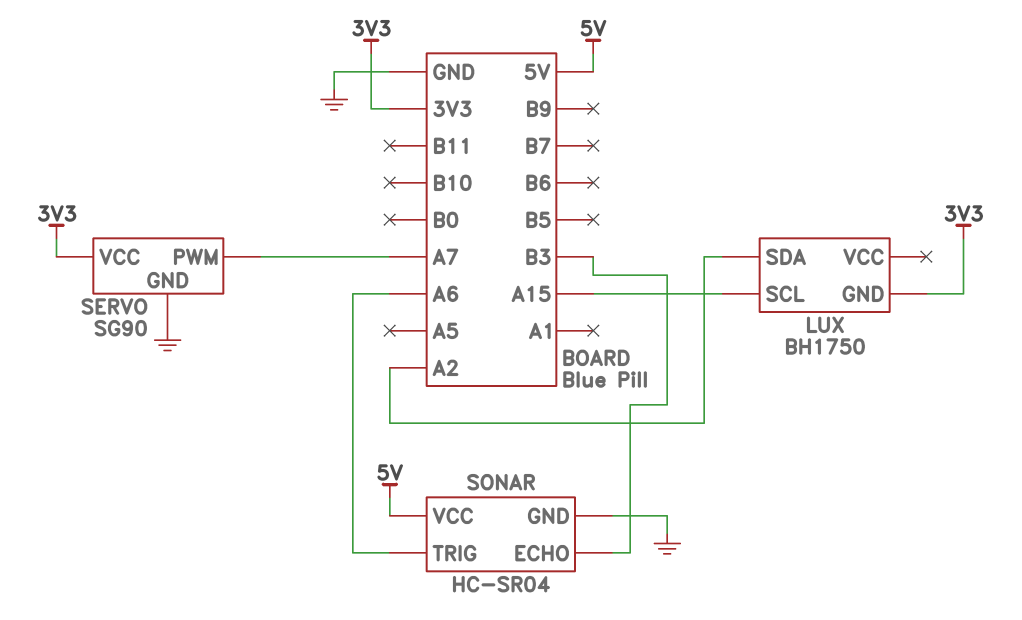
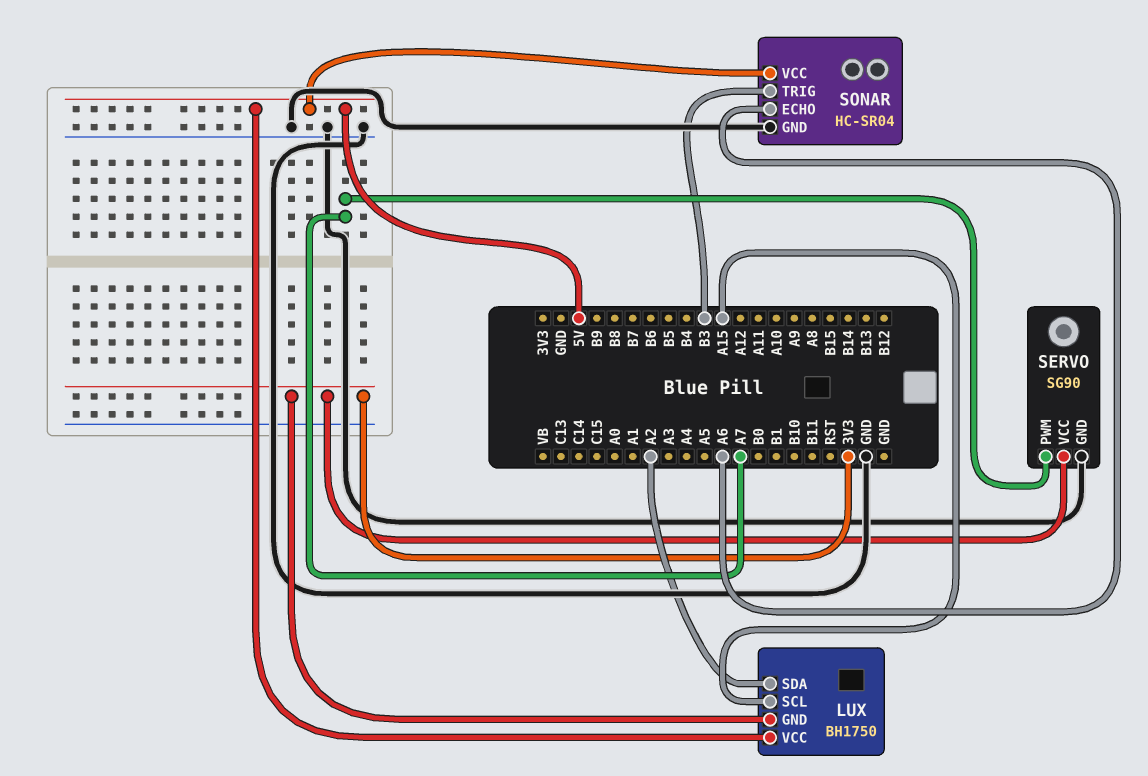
LUX pin VCC: none -> 5V
SONAR pin ECHO: B3 -> A6
SONAR pin TRIG: A6 -> B3

